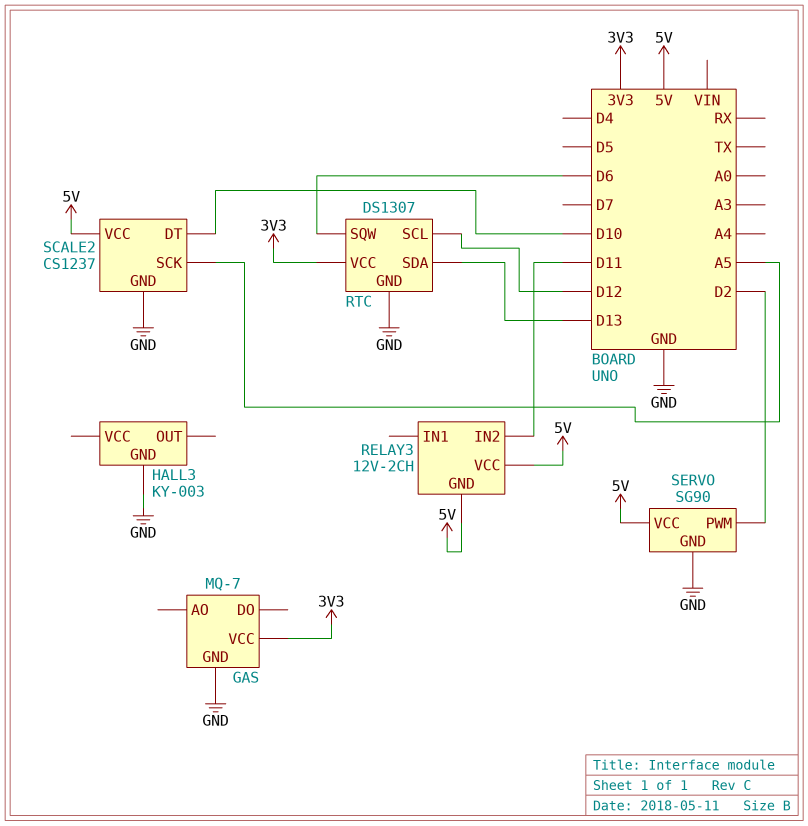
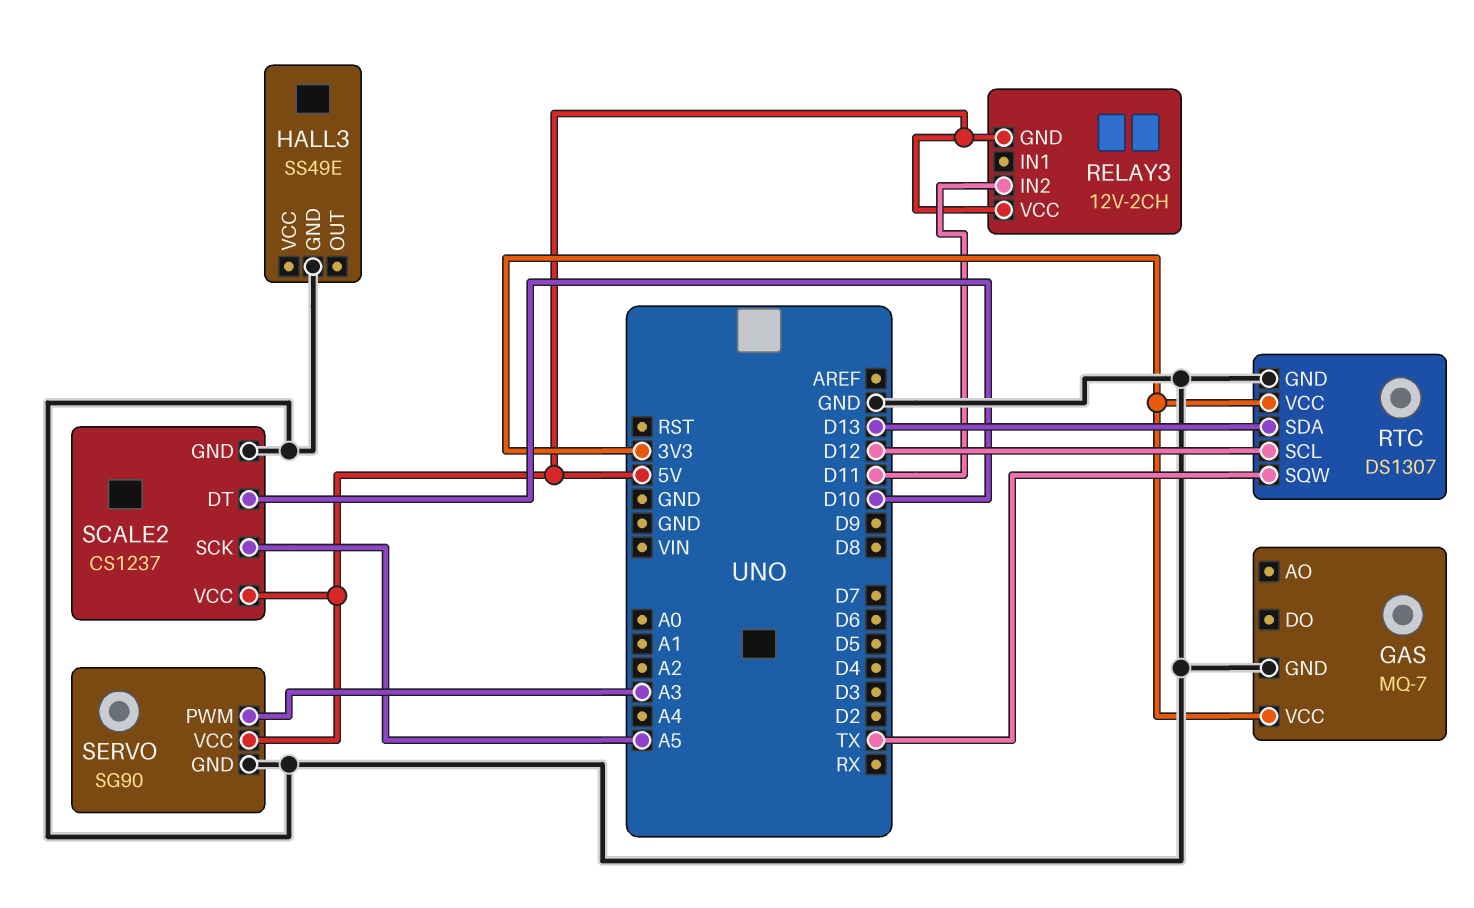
HALL3: KY-003 -> SS49E
RTC pin SQW: D6 -> TX
SERVO pin PWM: D2 -> A3

